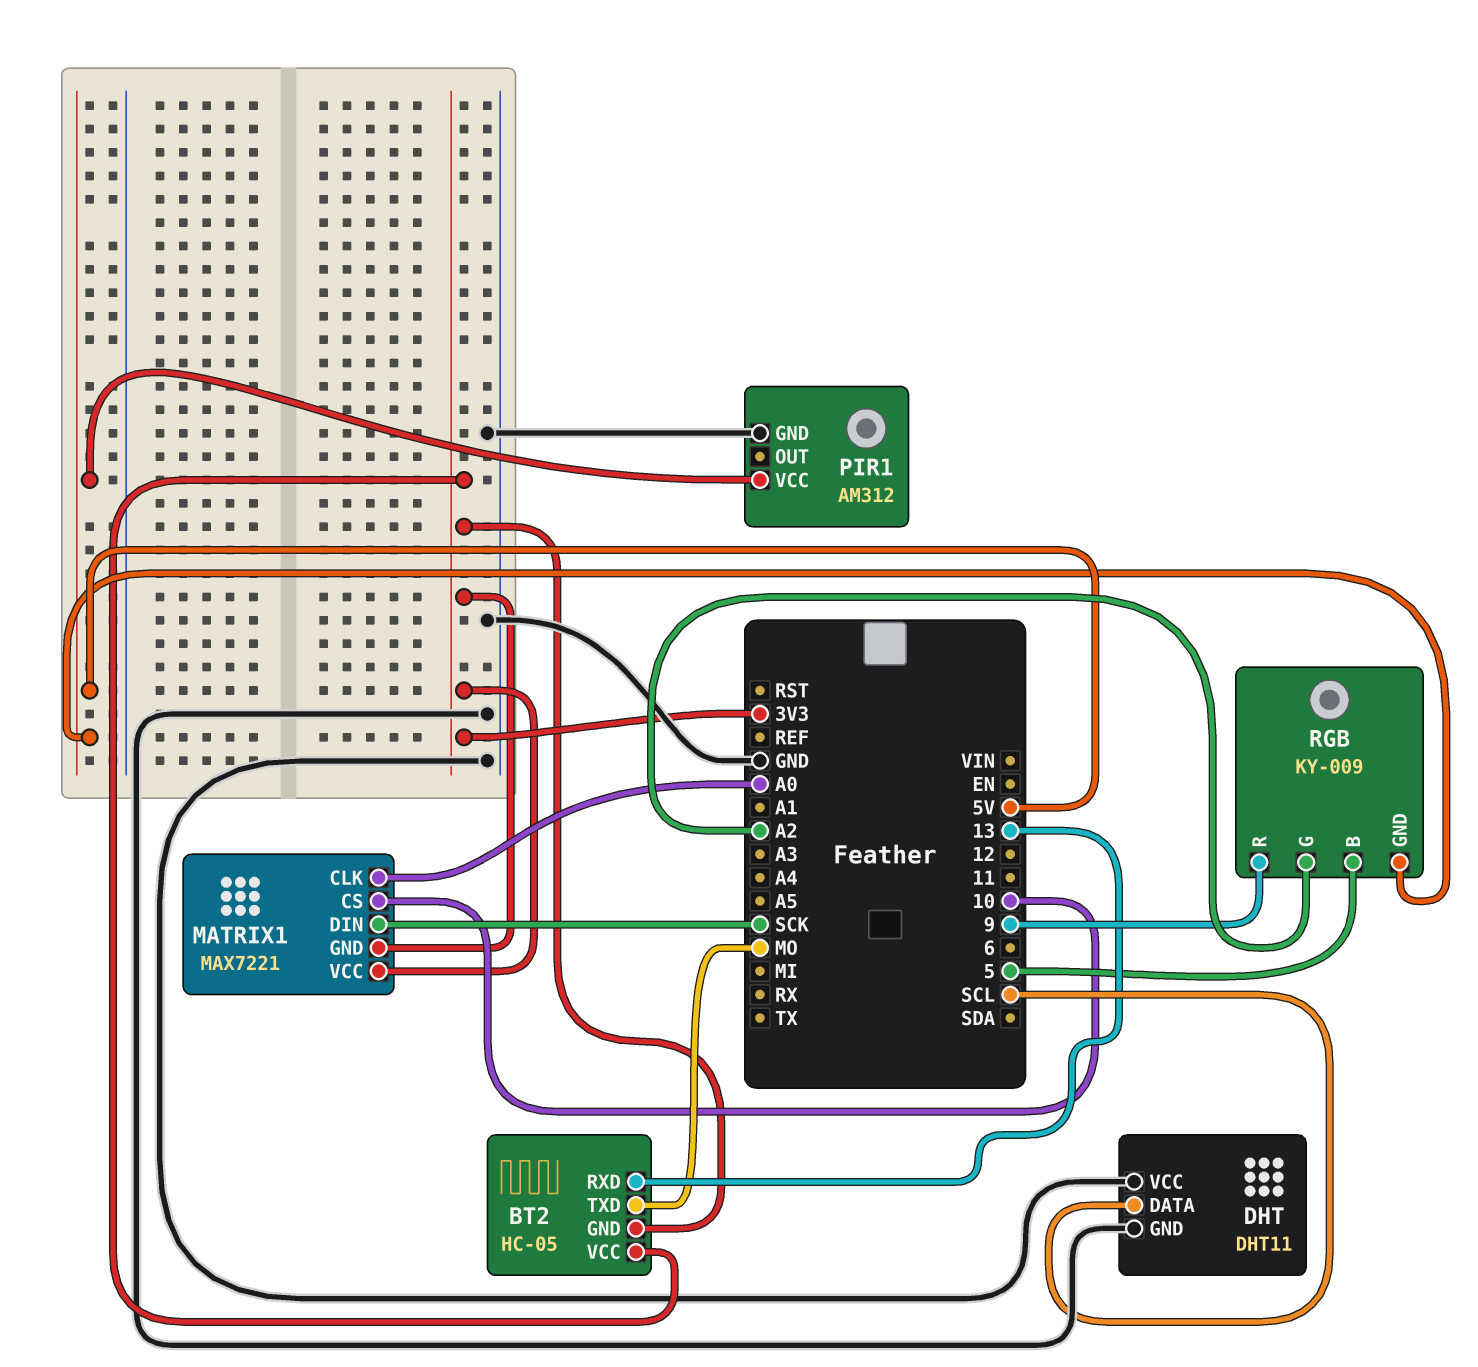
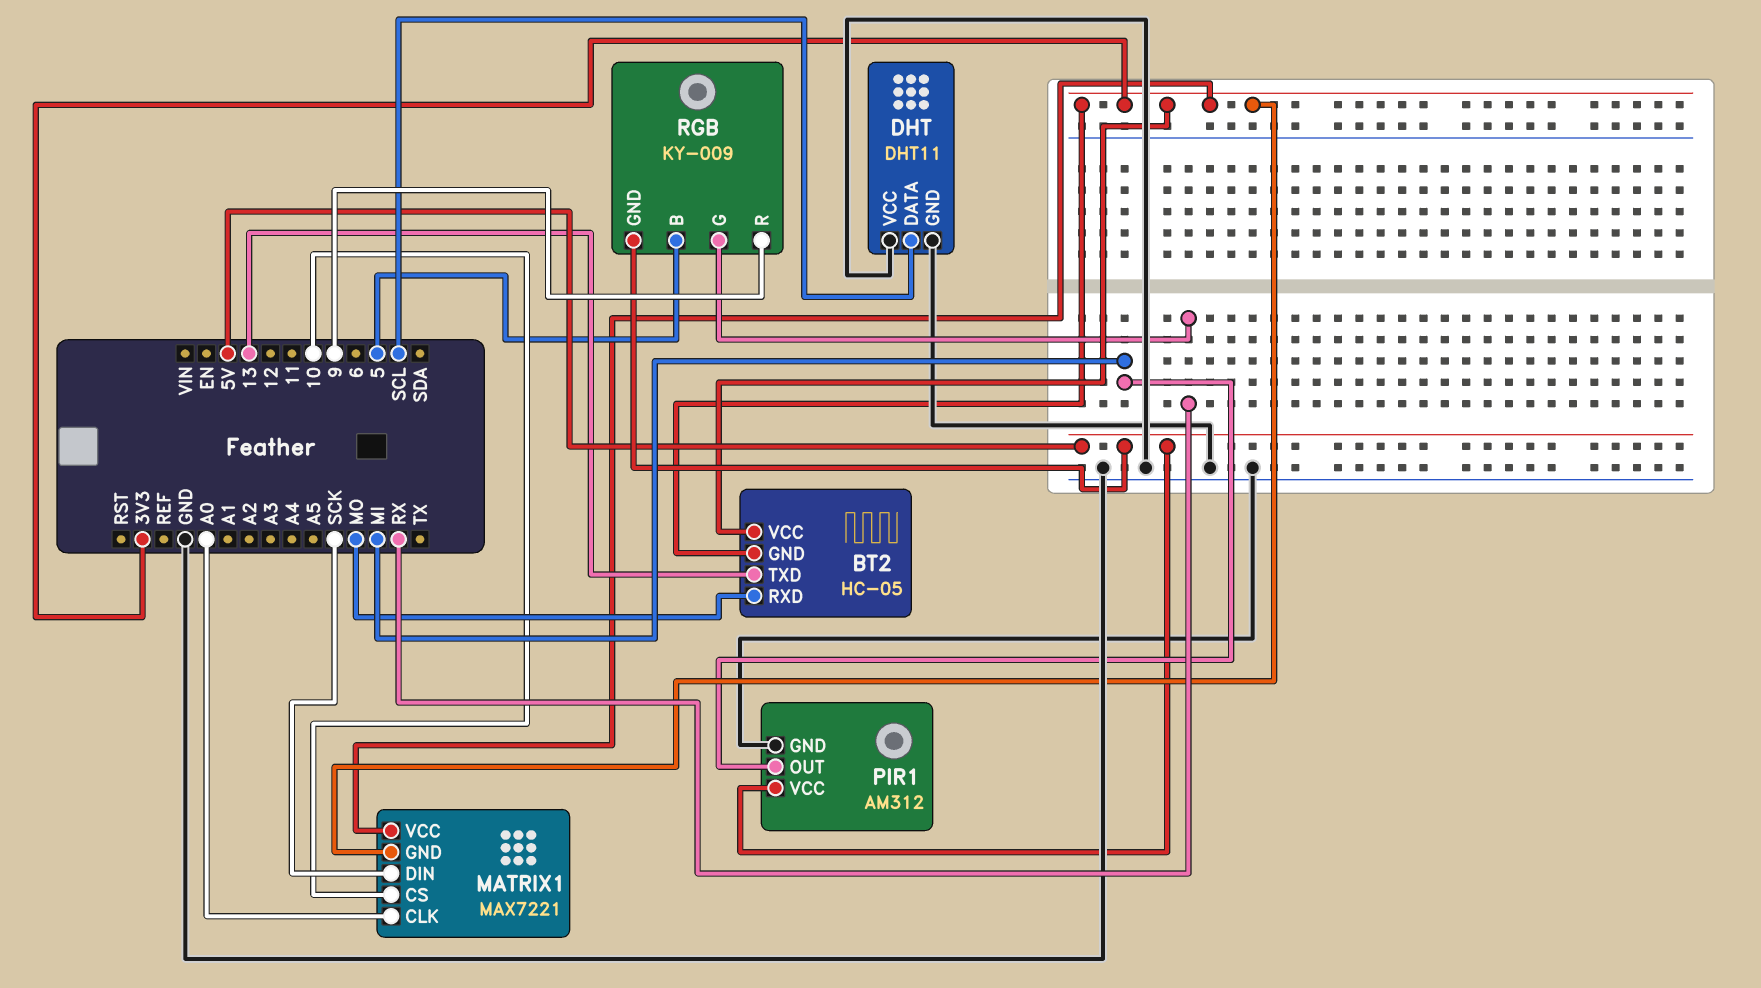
BT2 pin RXD: 13 -> MO
BT2 pin TXD: MO -> 13
PIR1 pin OUT: none -> MI
RGB pin G: A2 -> RX

